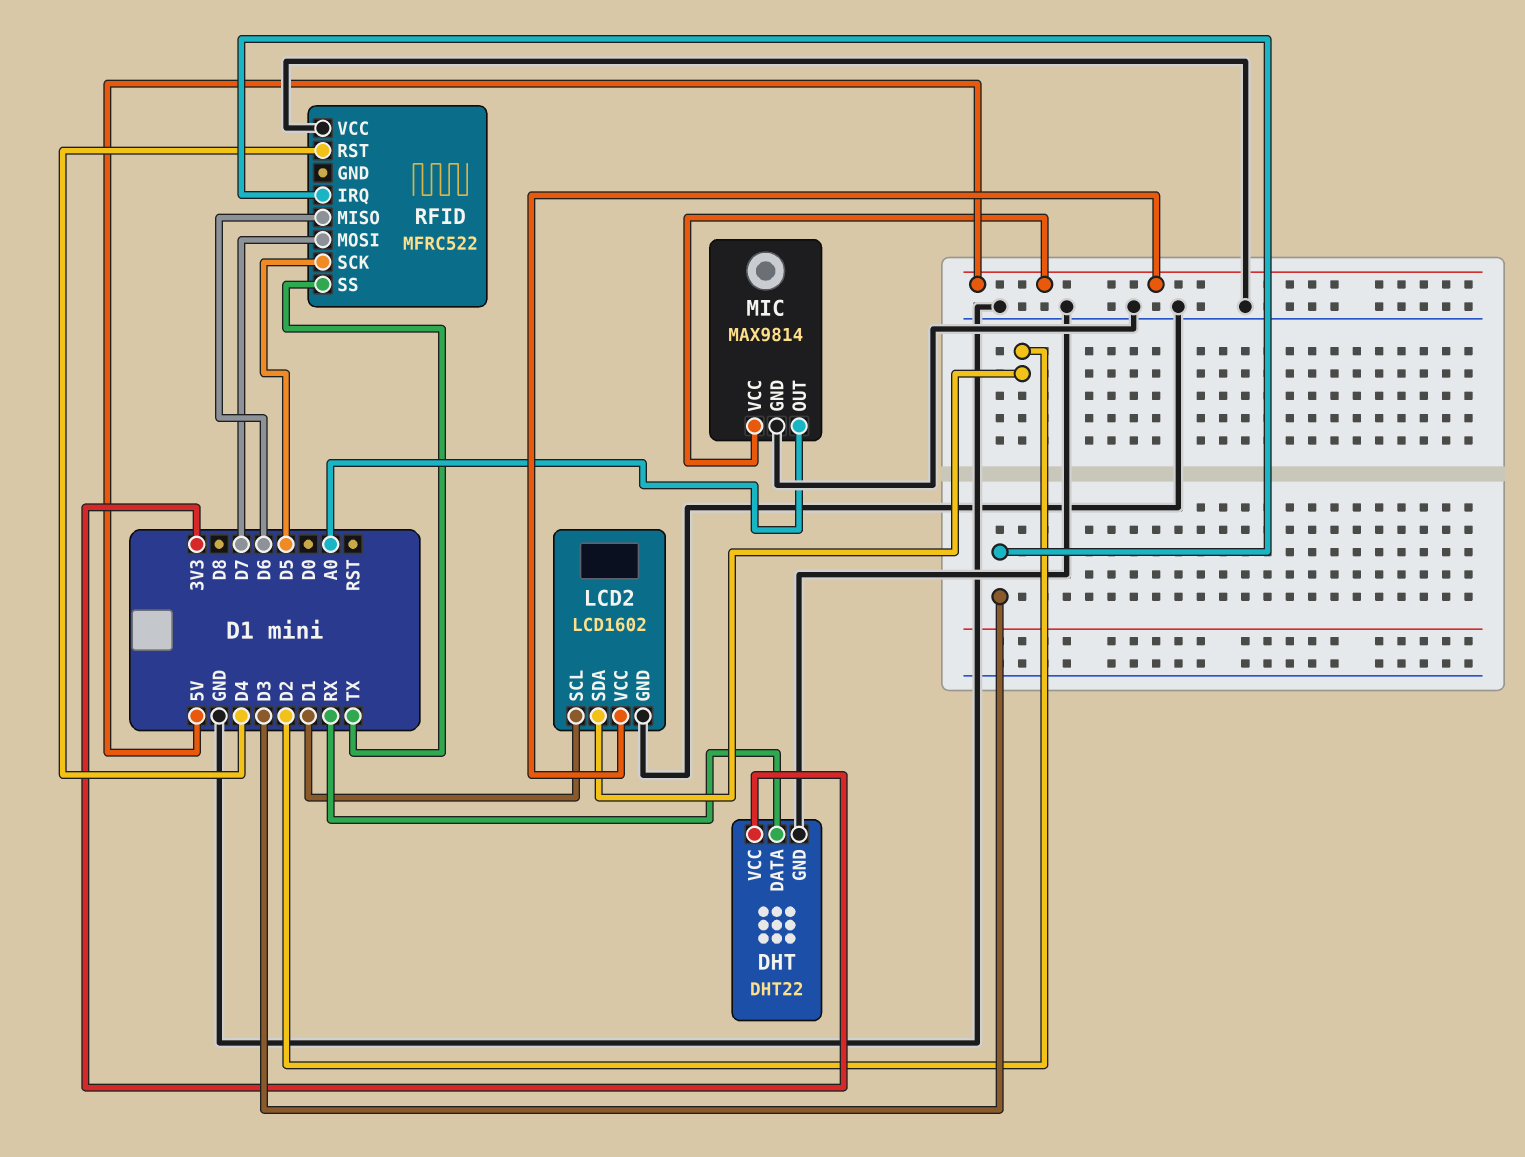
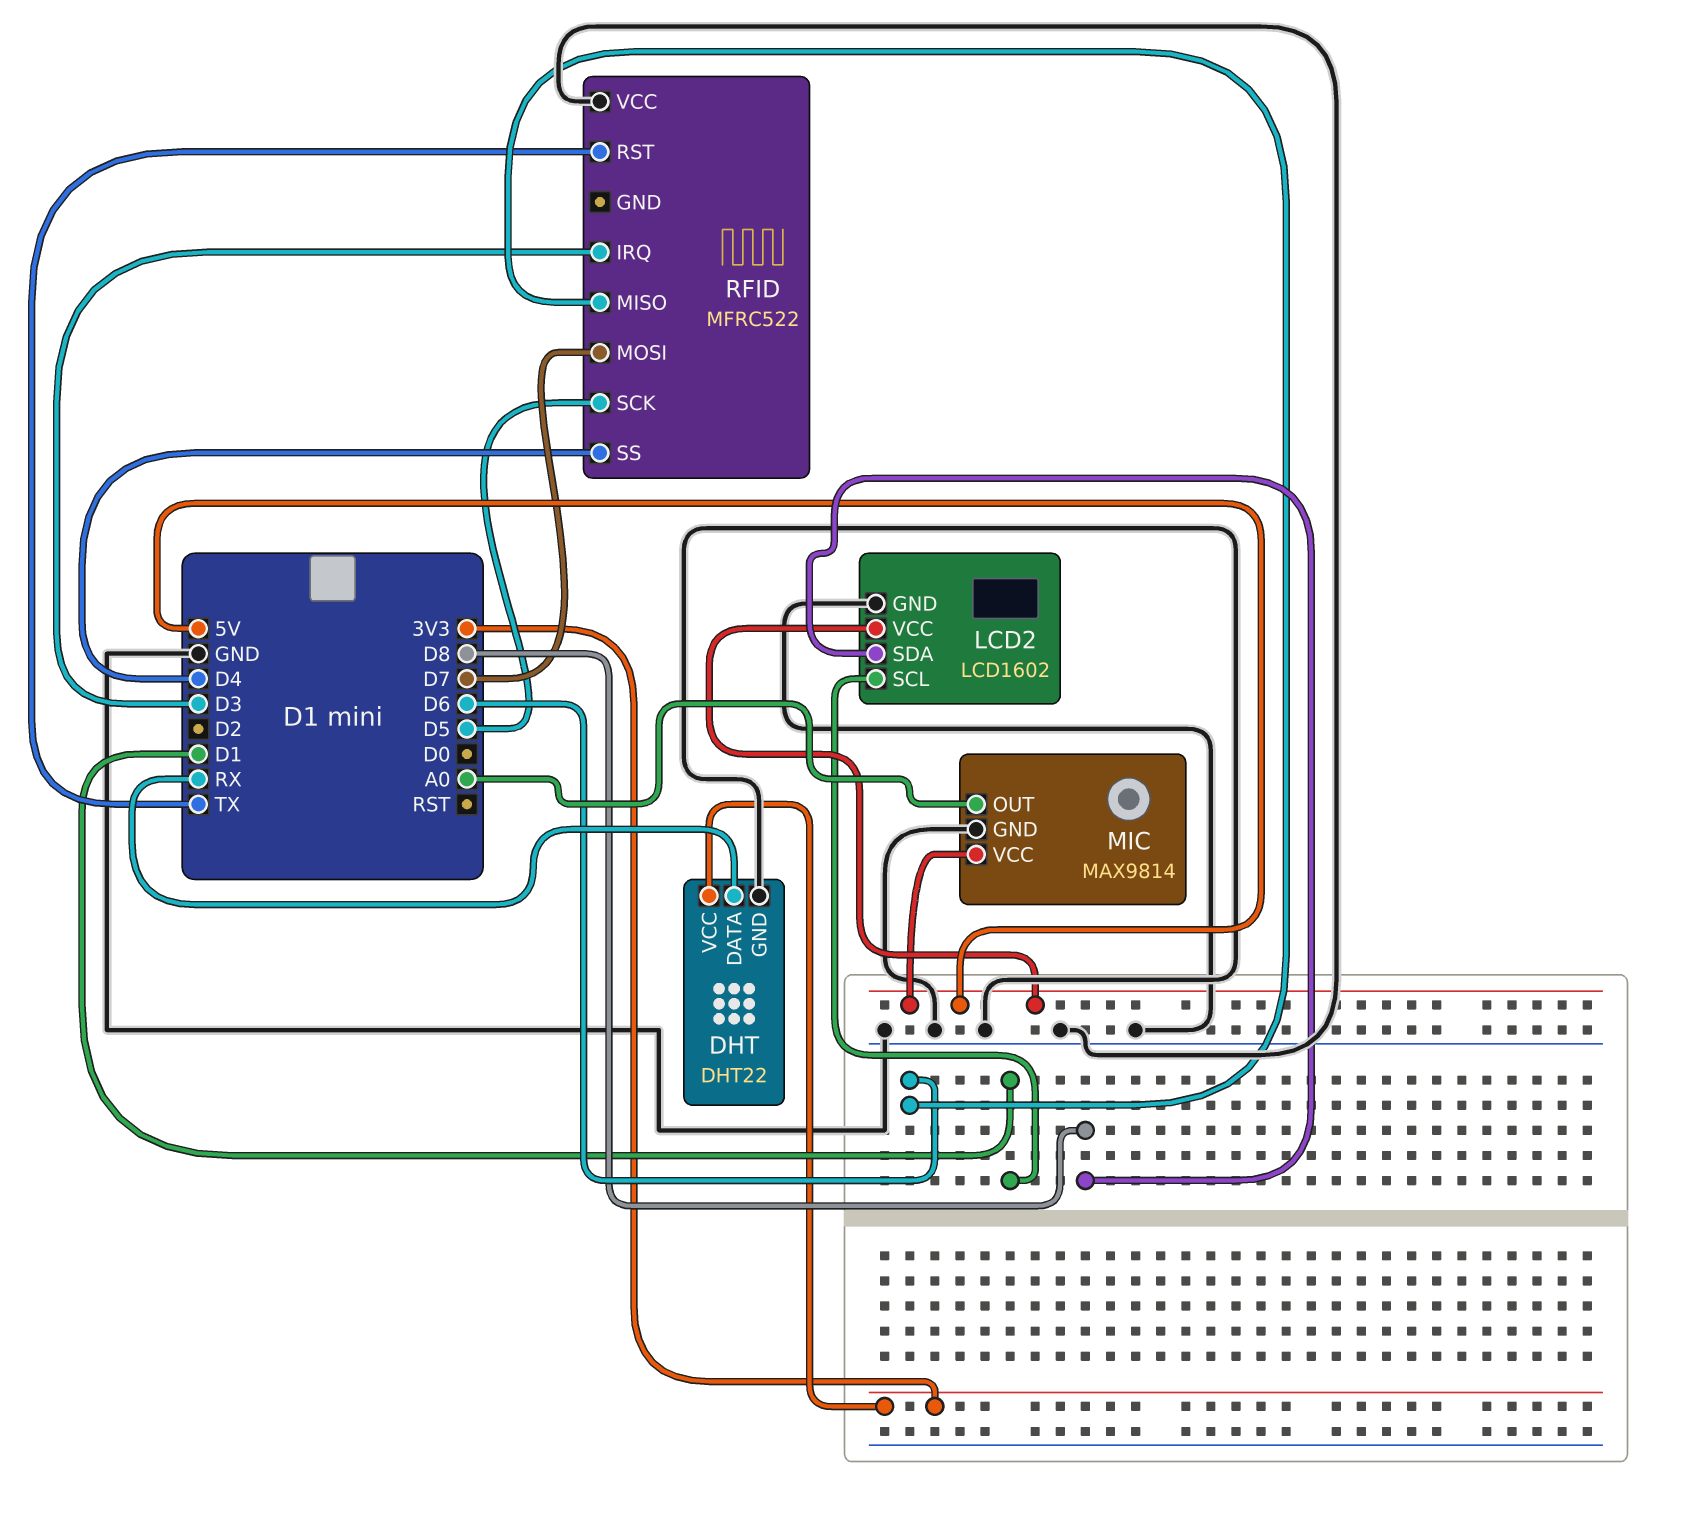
LCD2 pin SDA: D2 -> D8
RFID pin RST: D4 -> TX
RFID pin SS: TX -> D4

